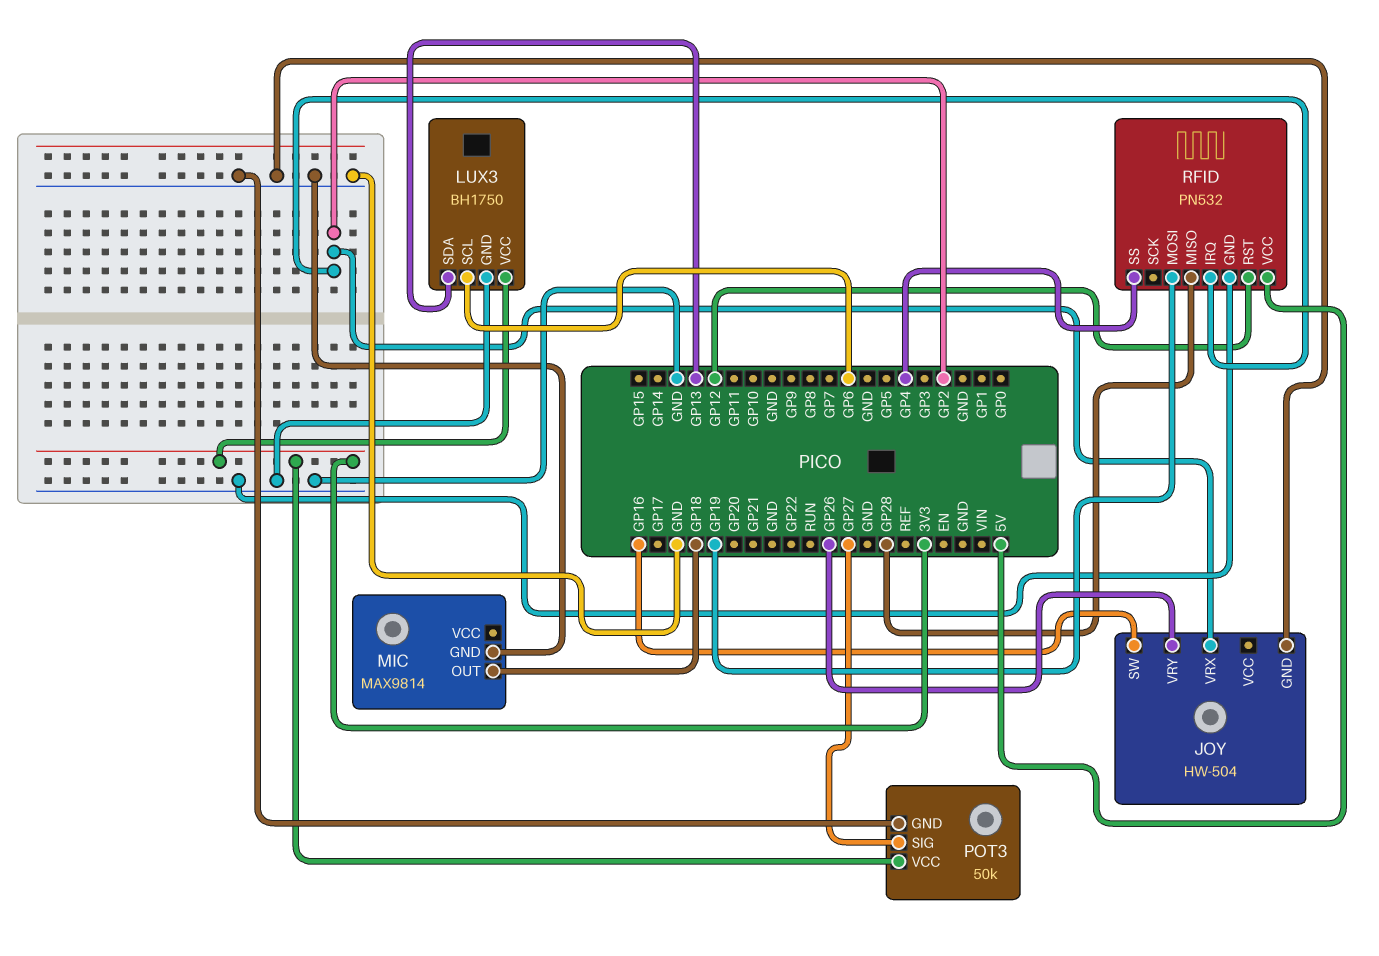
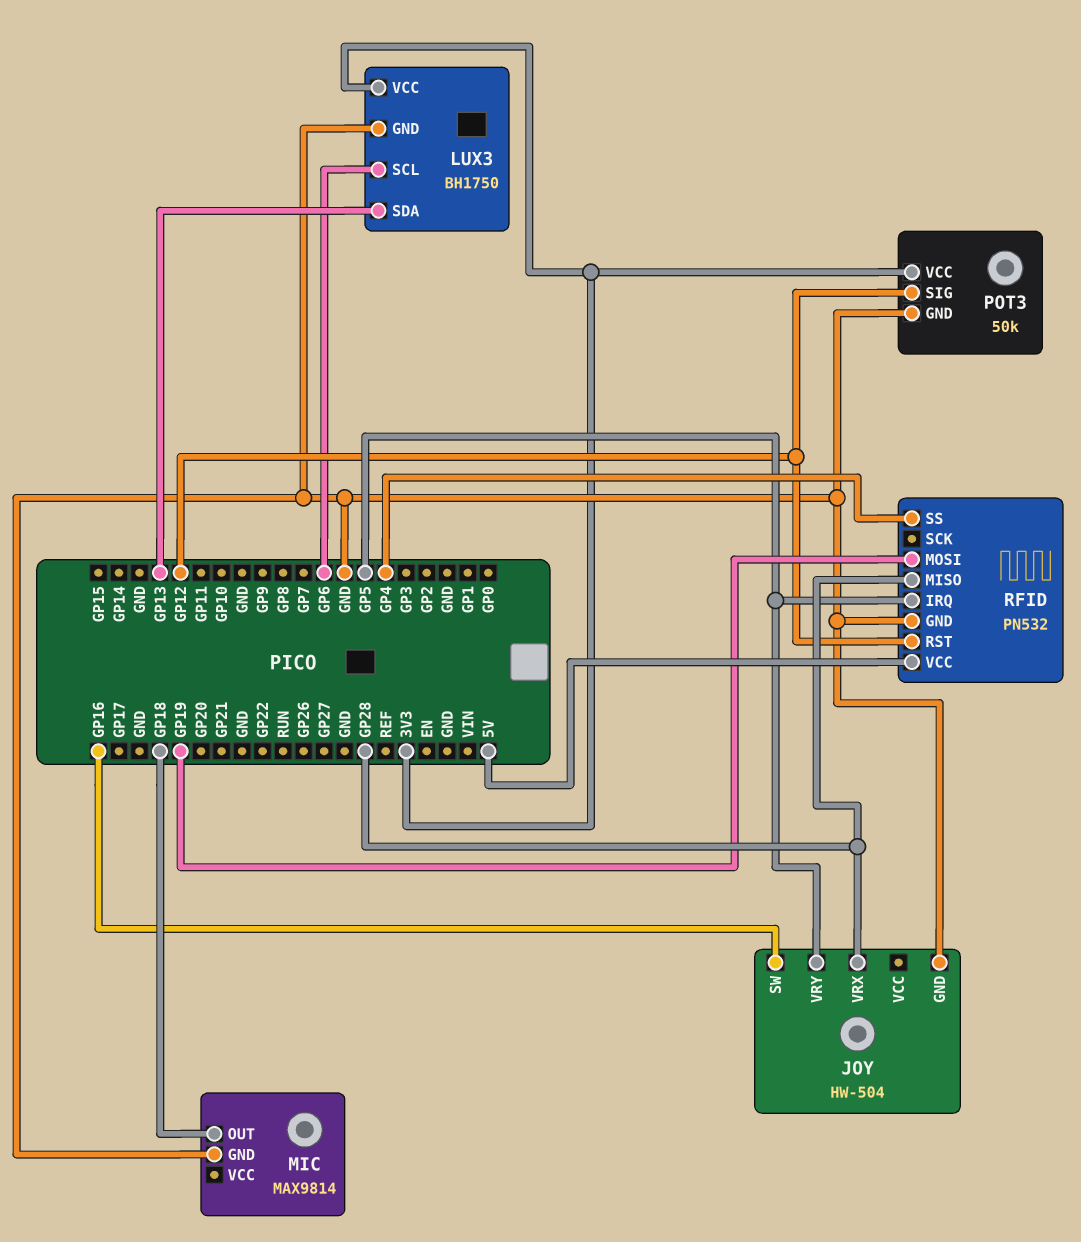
JOY pin VRX: GP2 -> GP28
JOY pin VRY: GP26 -> GP5
POT3 pin SIG: GP27 -> GP12
RFID pin IRQ: GP2 -> GP5

